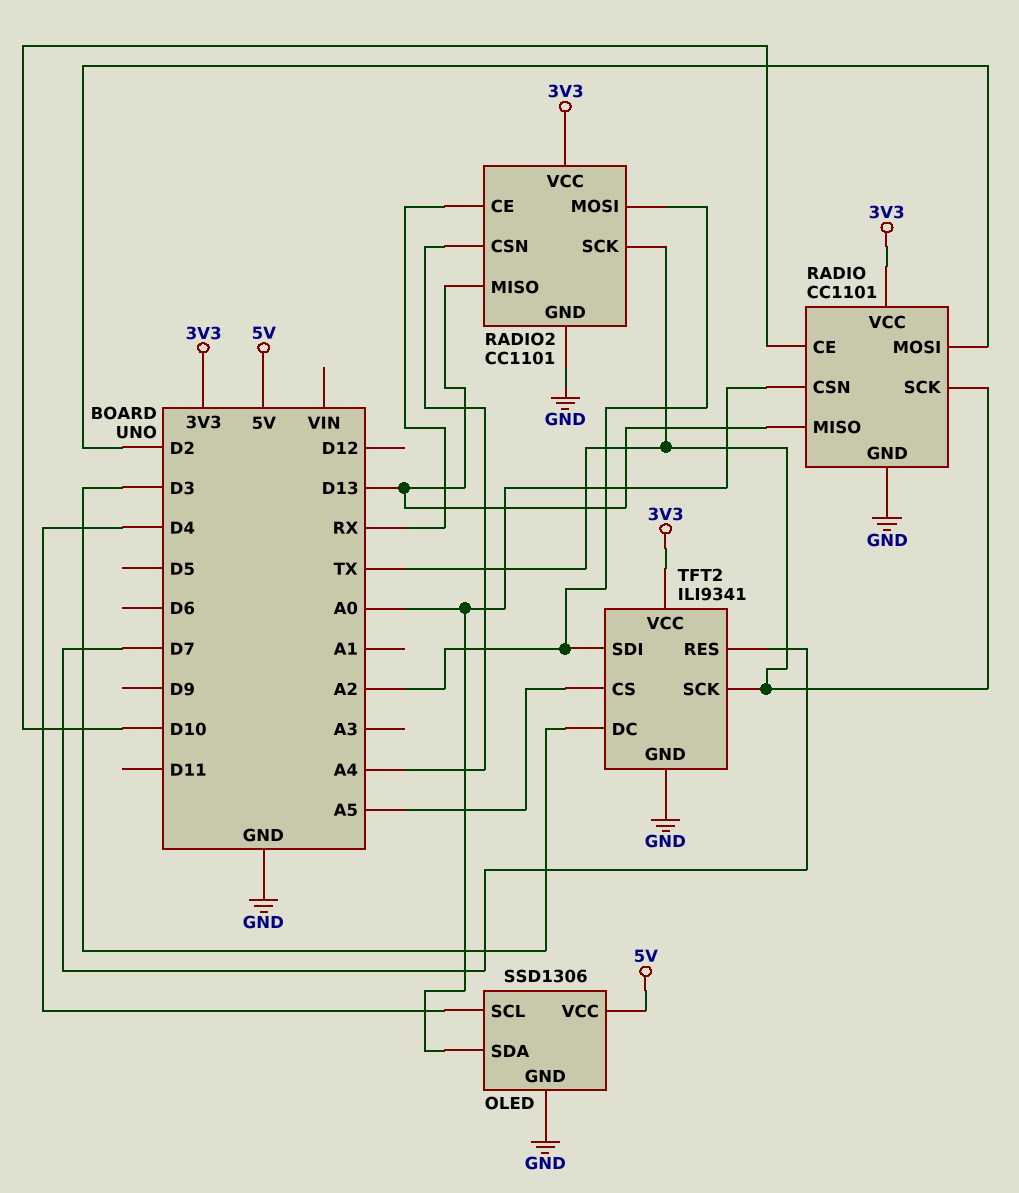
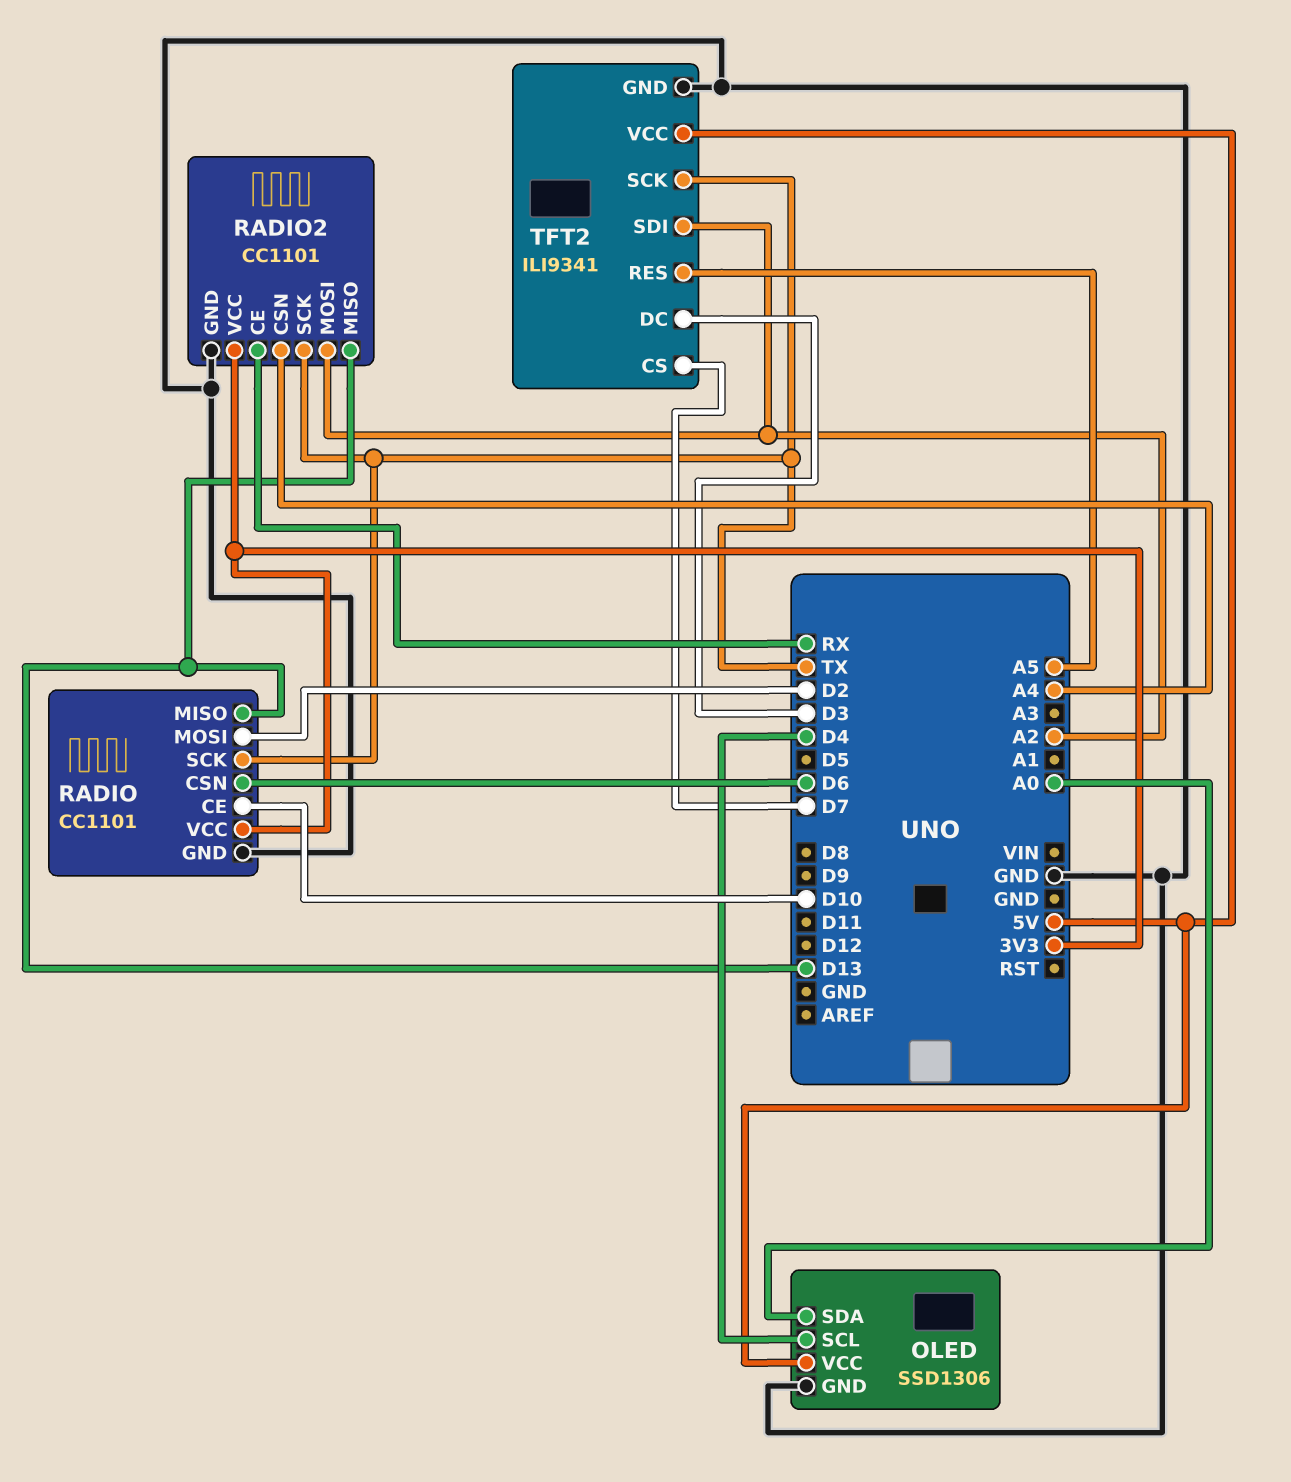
RADIO pin CSN: A0 -> D6
TFT2 pin CS: A5 -> D7
TFT2 pin RES: D7 -> A5
TFT2 pin VCC: 3V3 -> 5V

